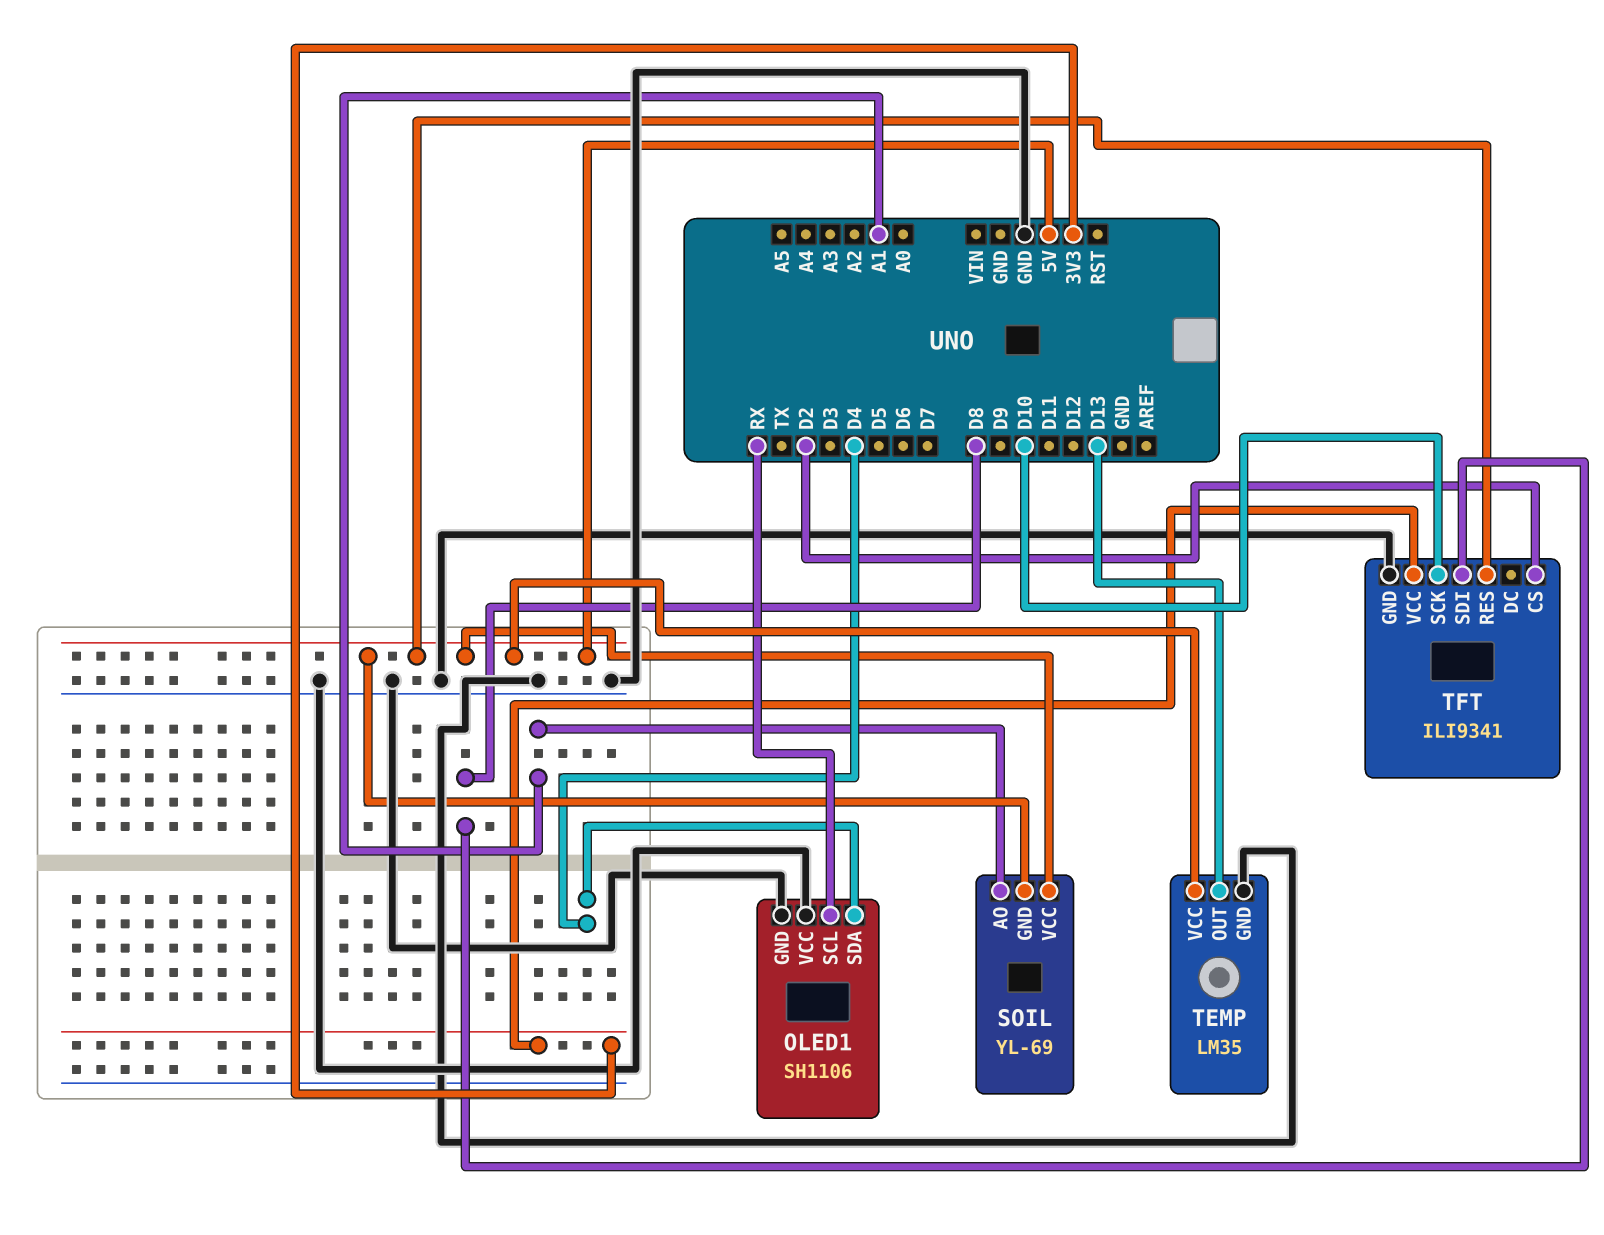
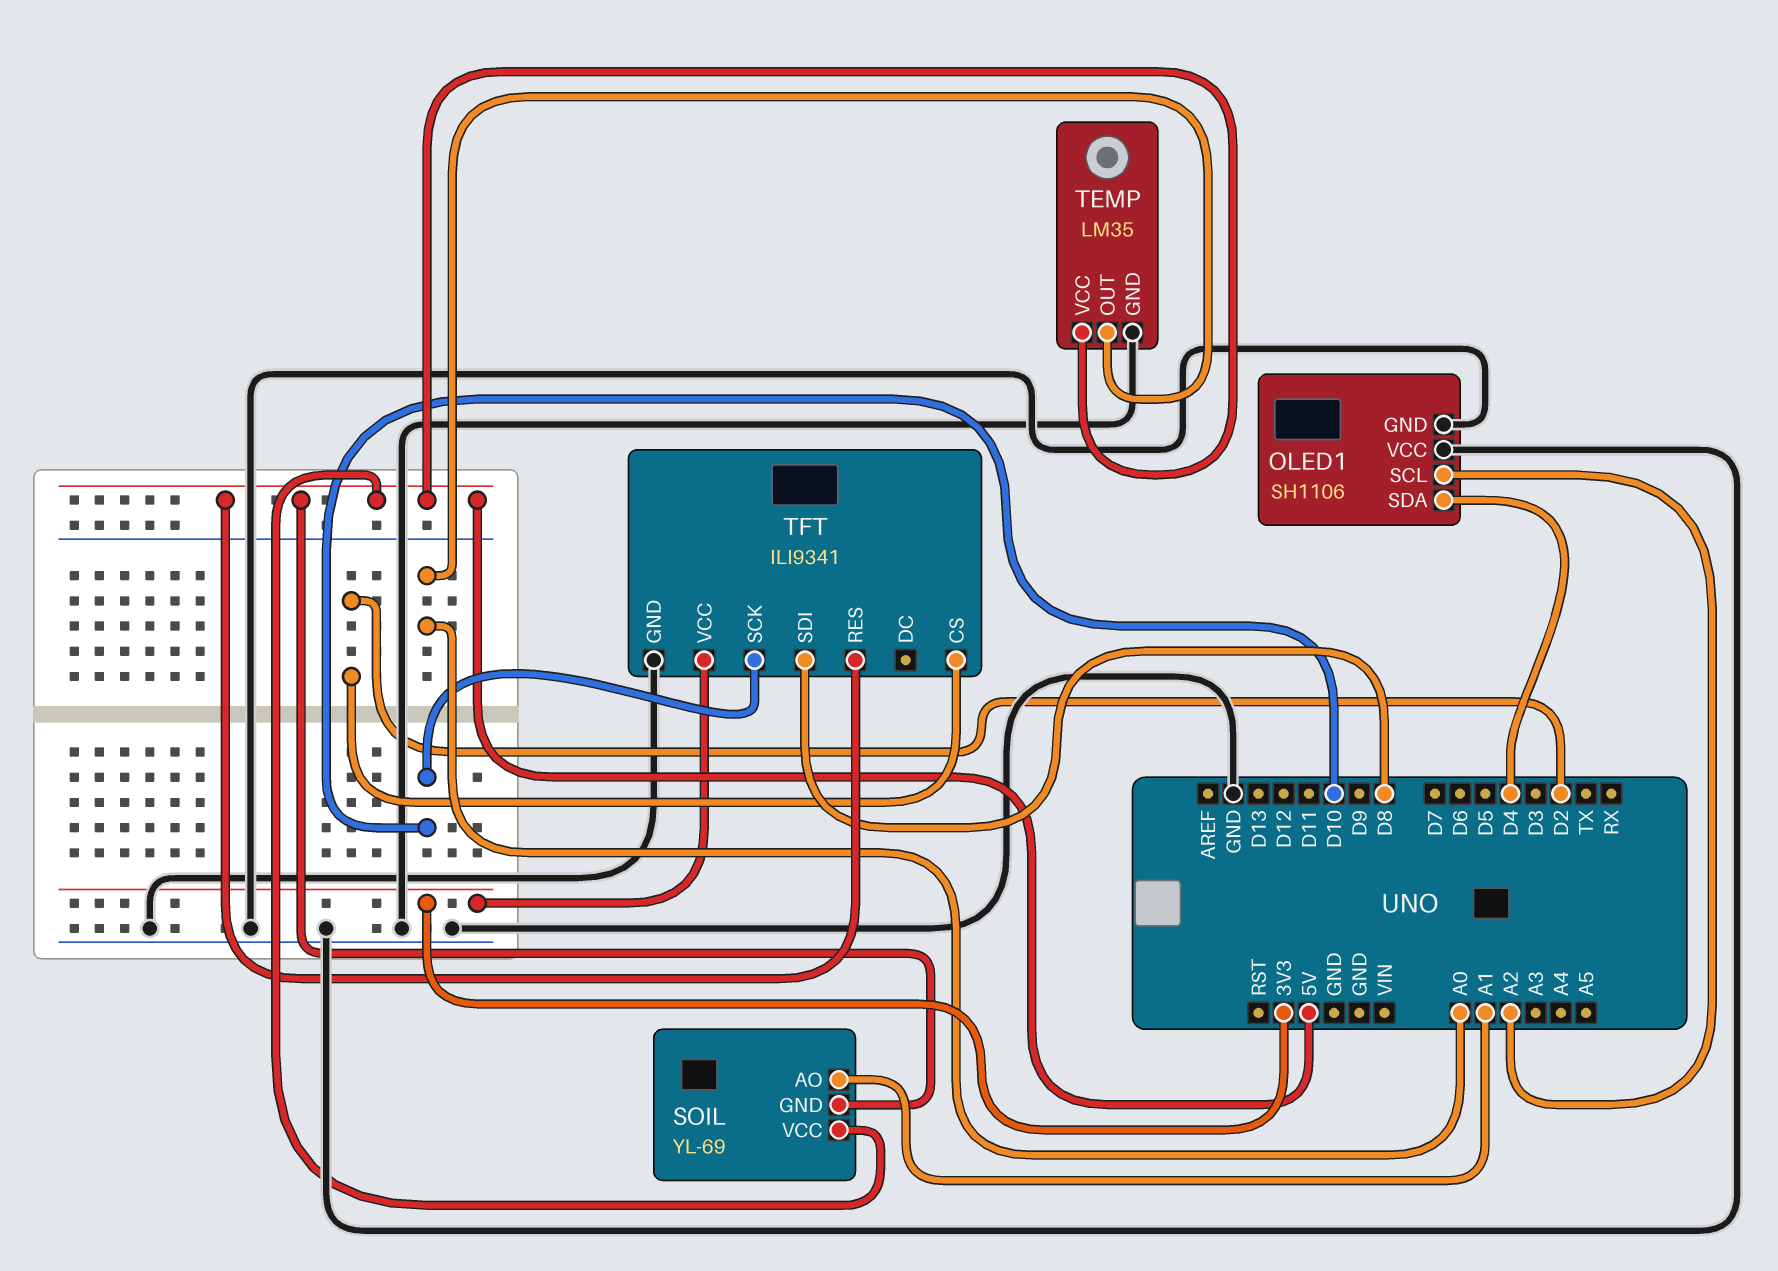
OLED1 pin SCL: RX -> A2
TEMP pin OUT: D13 -> A0

